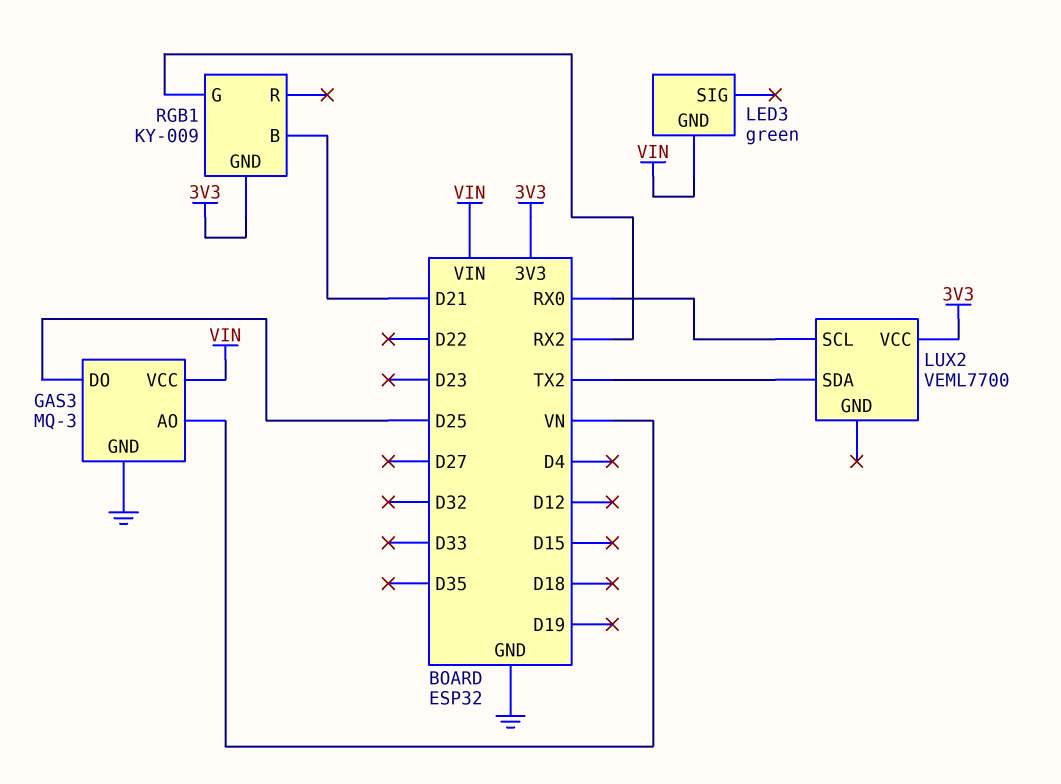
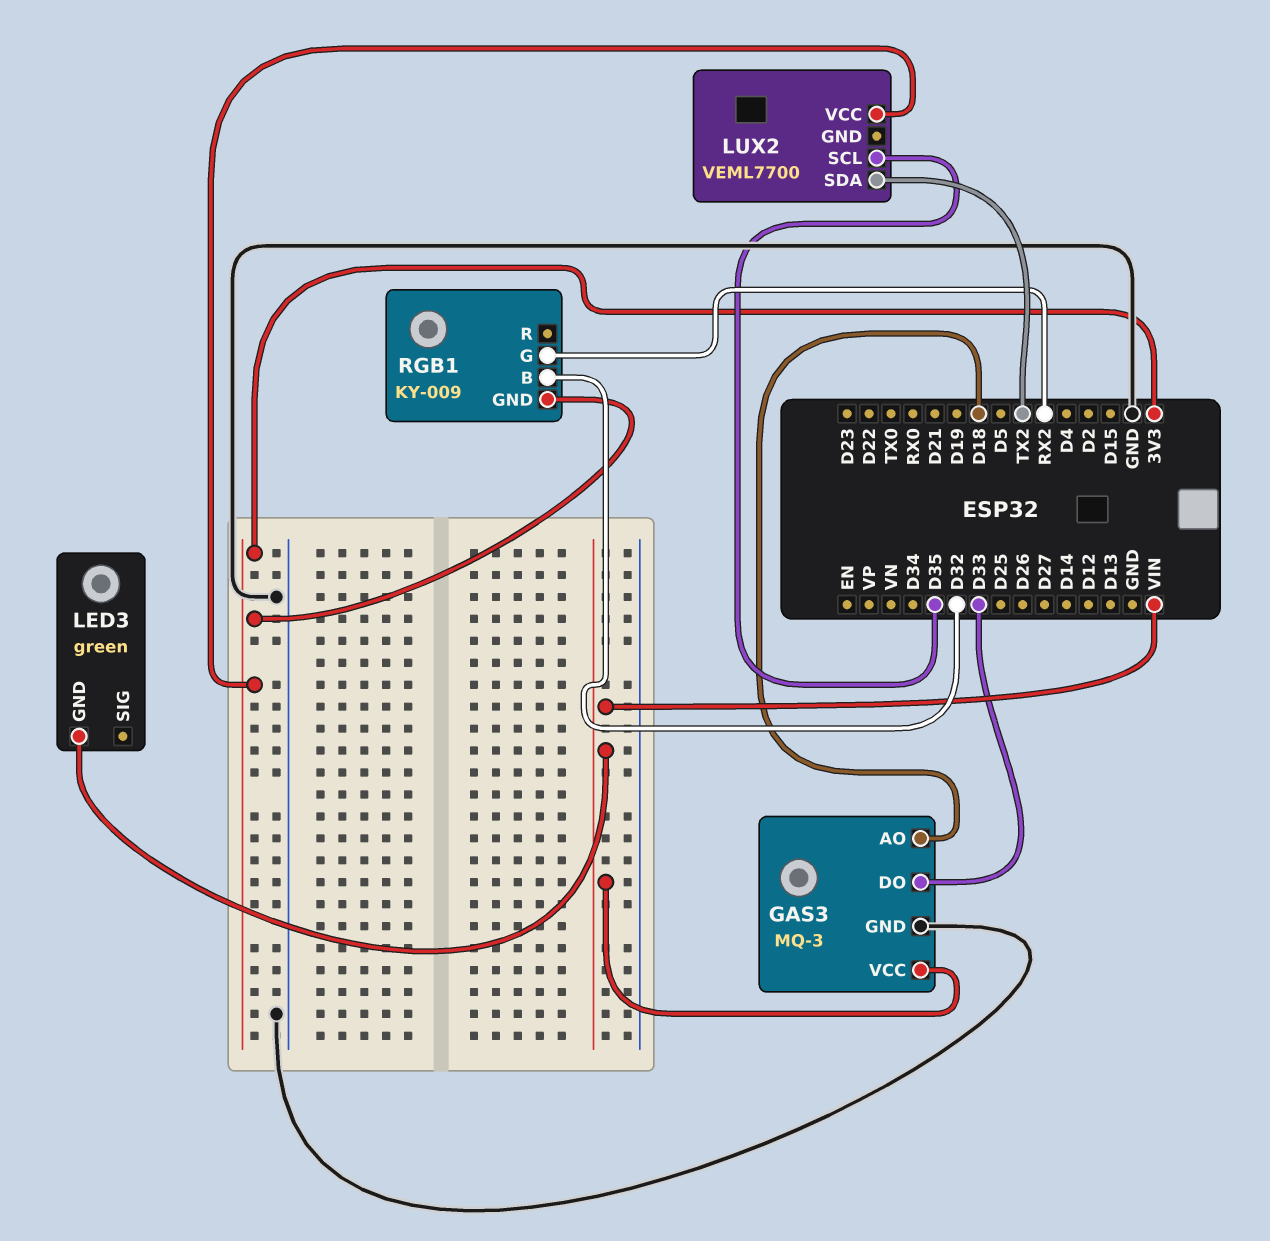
GAS3 pin AO: VN -> D18
GAS3 pin DO: D25 -> D33
LUX2 pin SCL: RX0 -> D35
RGB1 pin B: D21 -> D32

